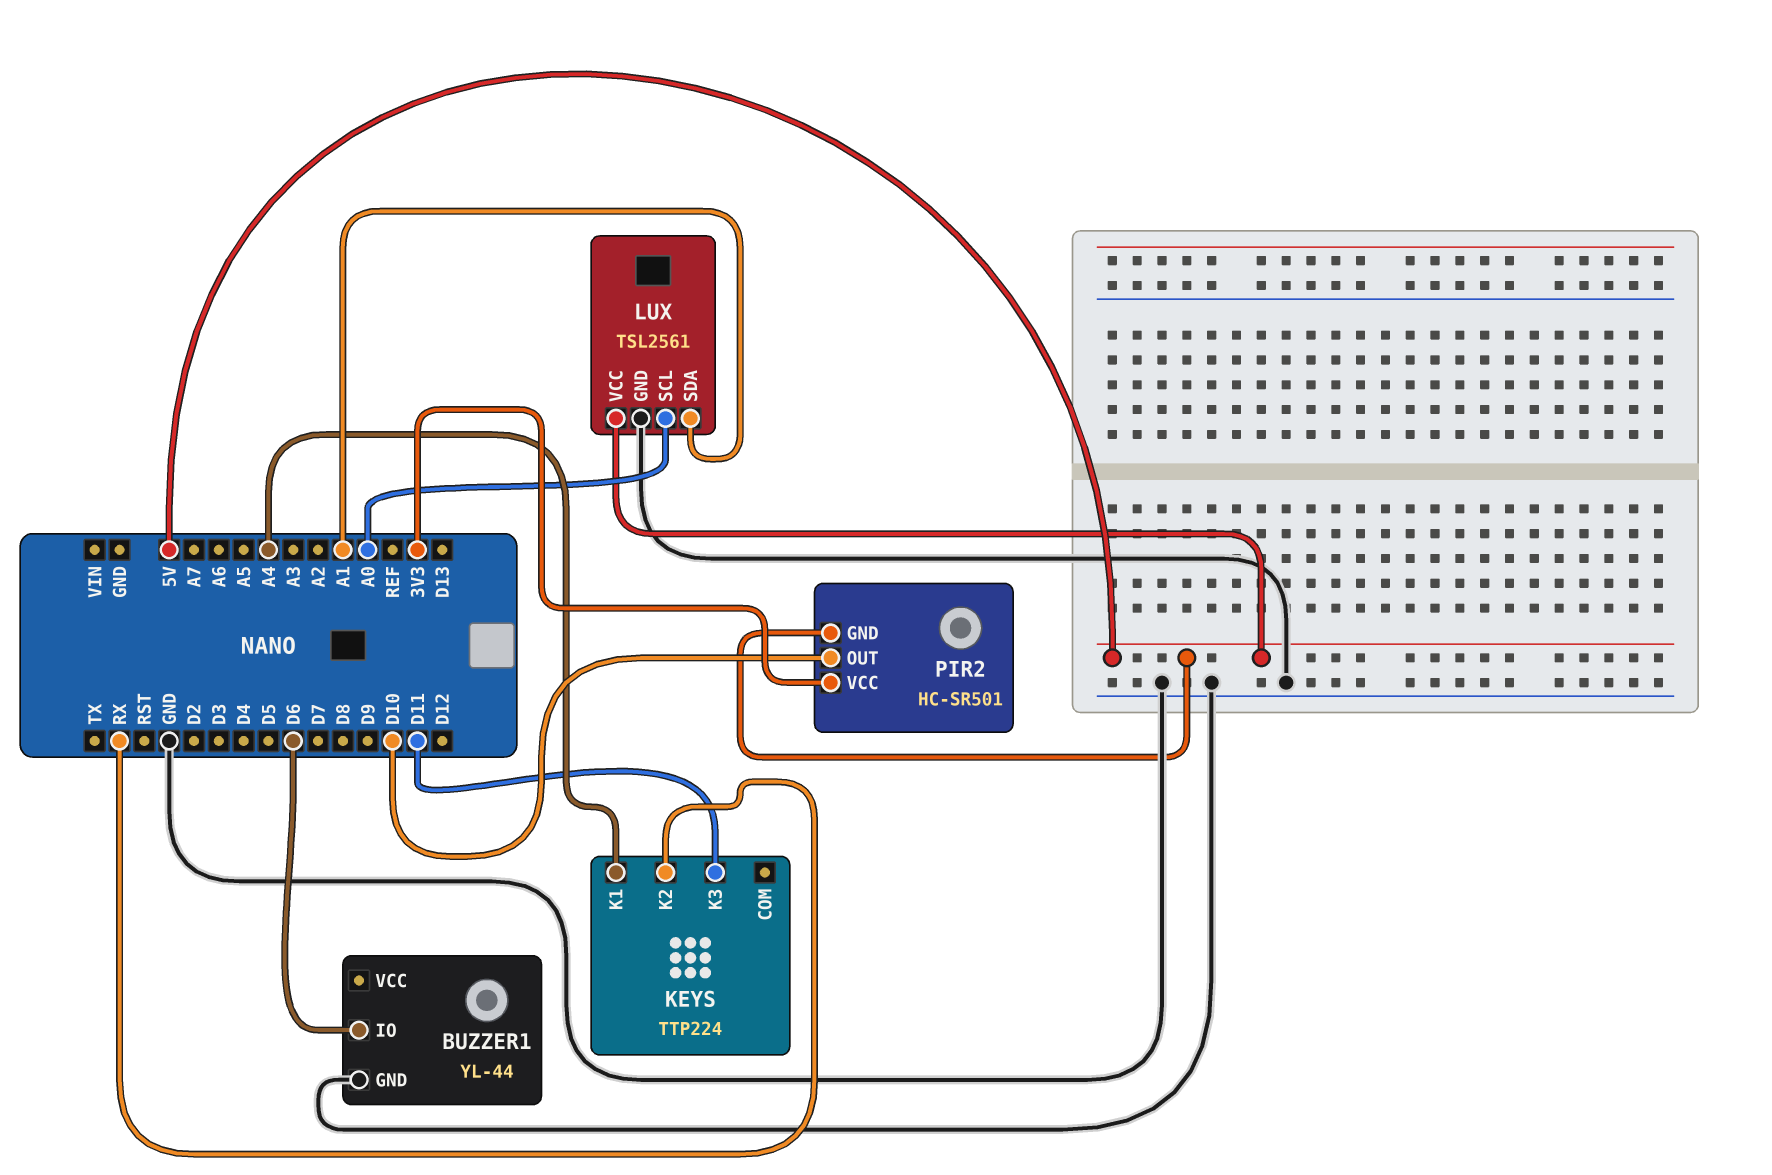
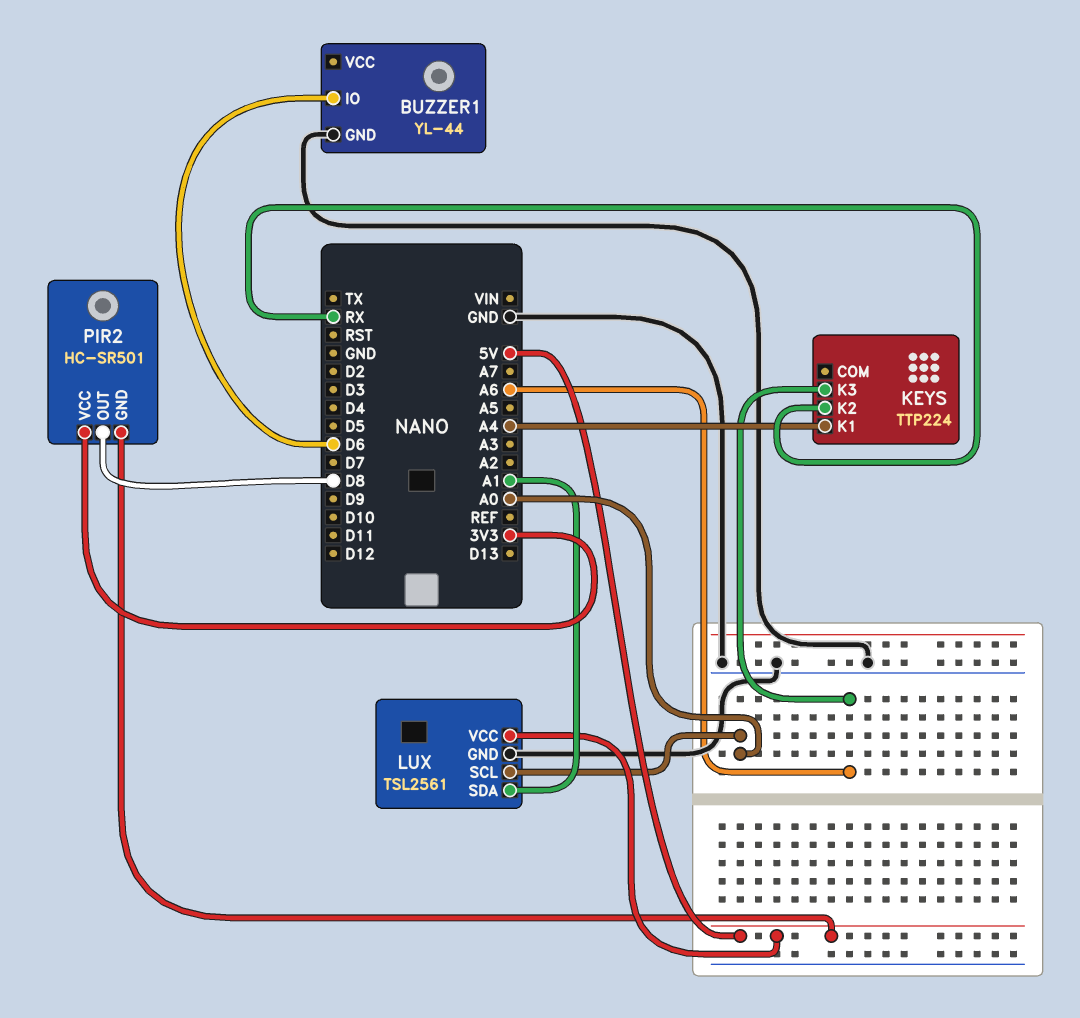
KEYS pin K3: D11 -> A6
PIR2 pin OUT: D10 -> D8

